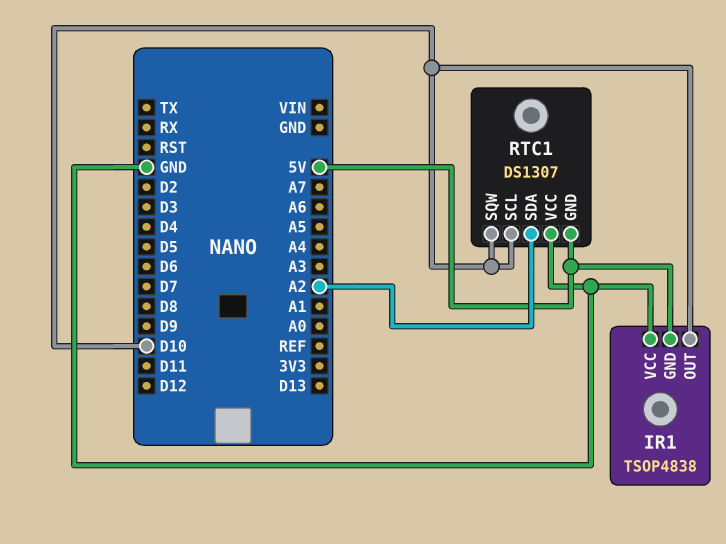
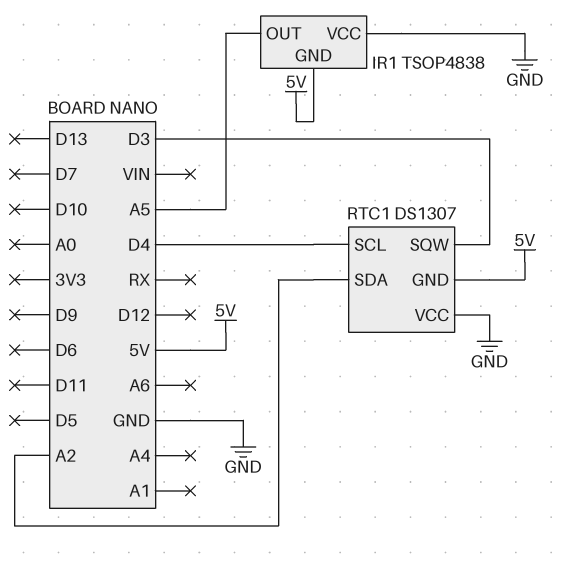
IR1 pin OUT: D10 -> A5
RTC1 pin SCL: D10 -> D4
RTC1 pin SQW: D10 -> D3

